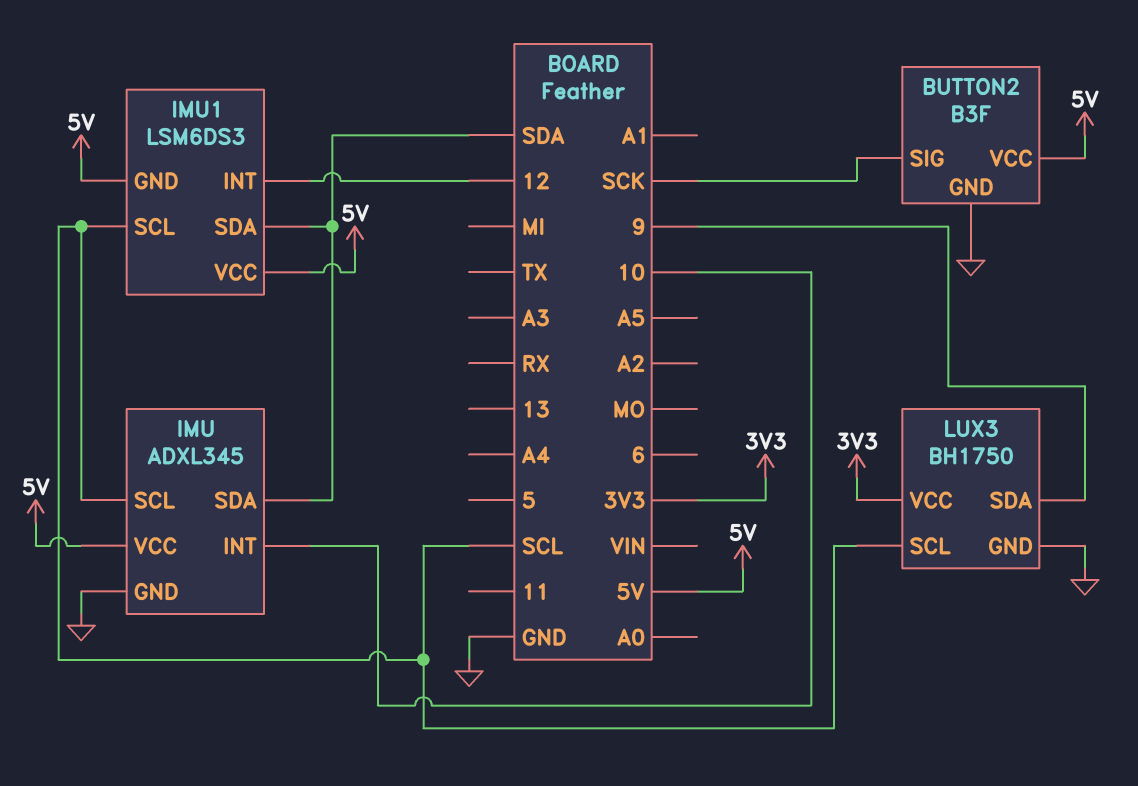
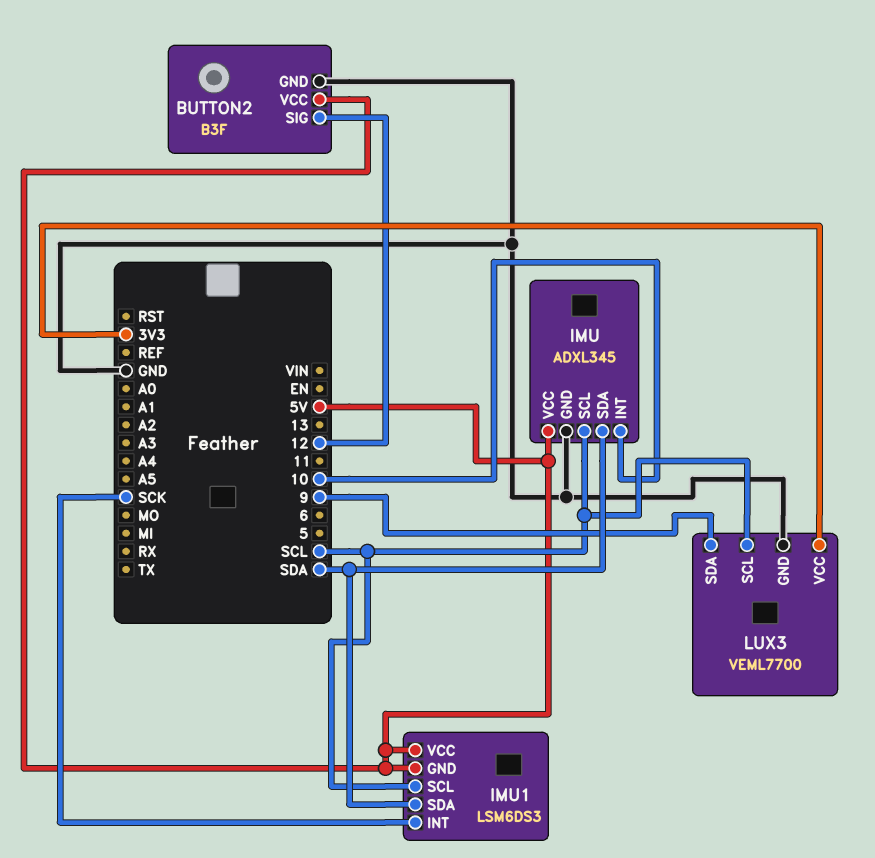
BUTTON2 pin SIG: SCK -> 12
IMU1 pin INT: 12 -> SCK
LUX3: BH1750 -> VEML7700

